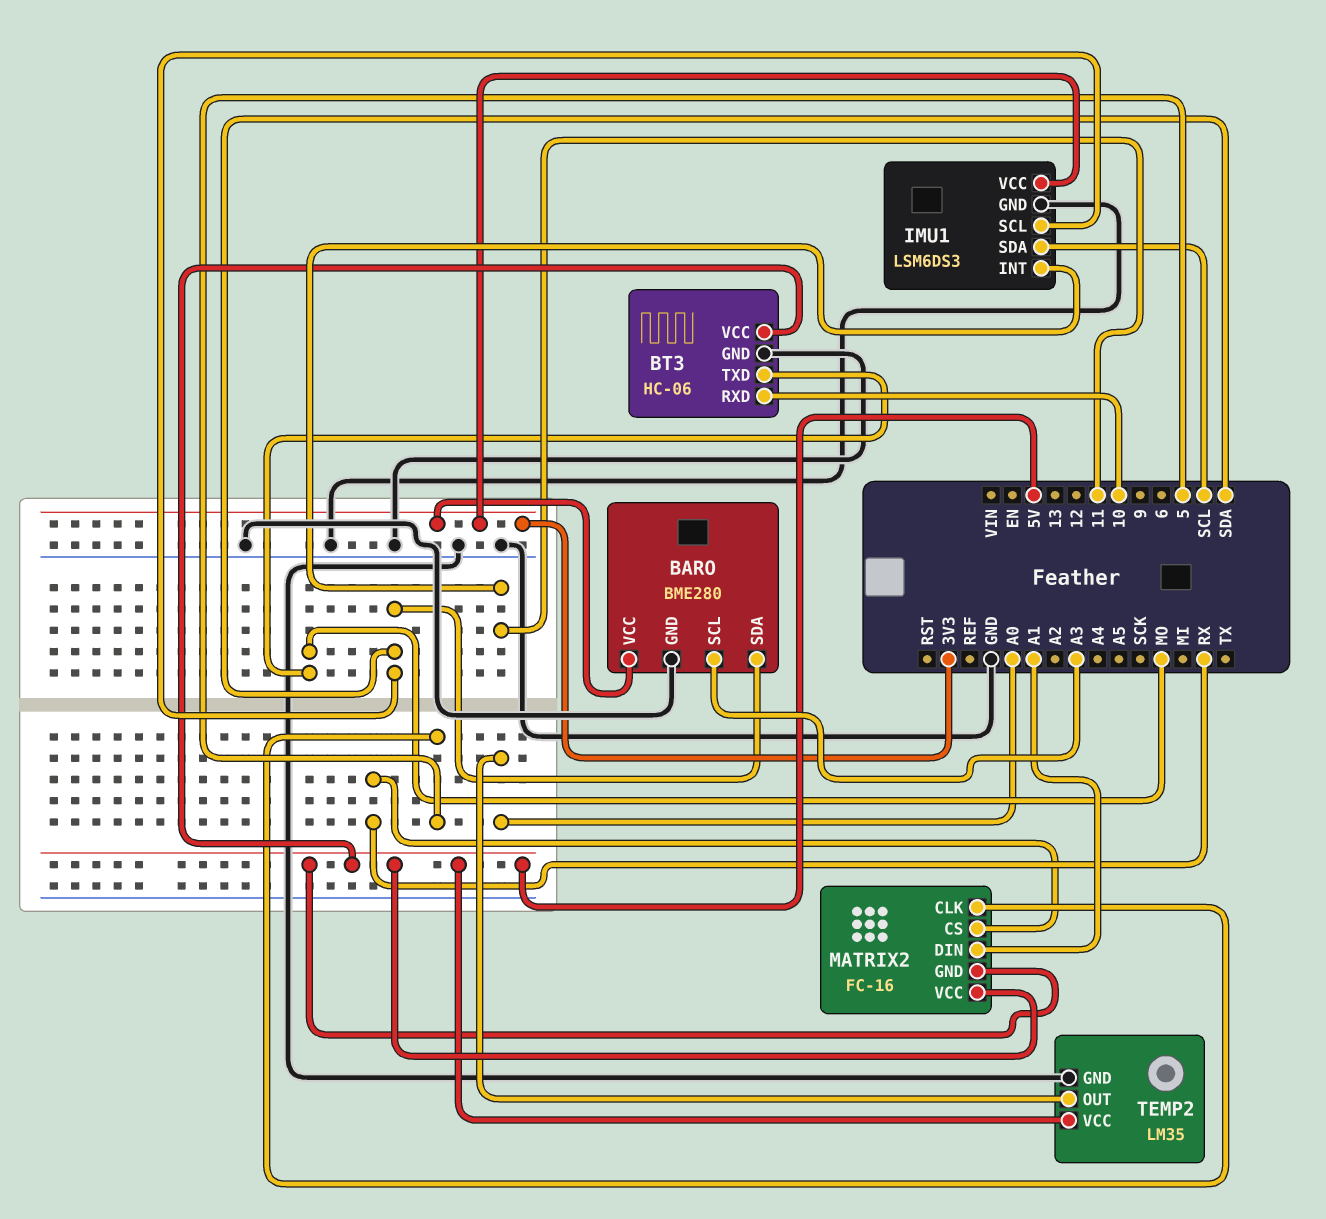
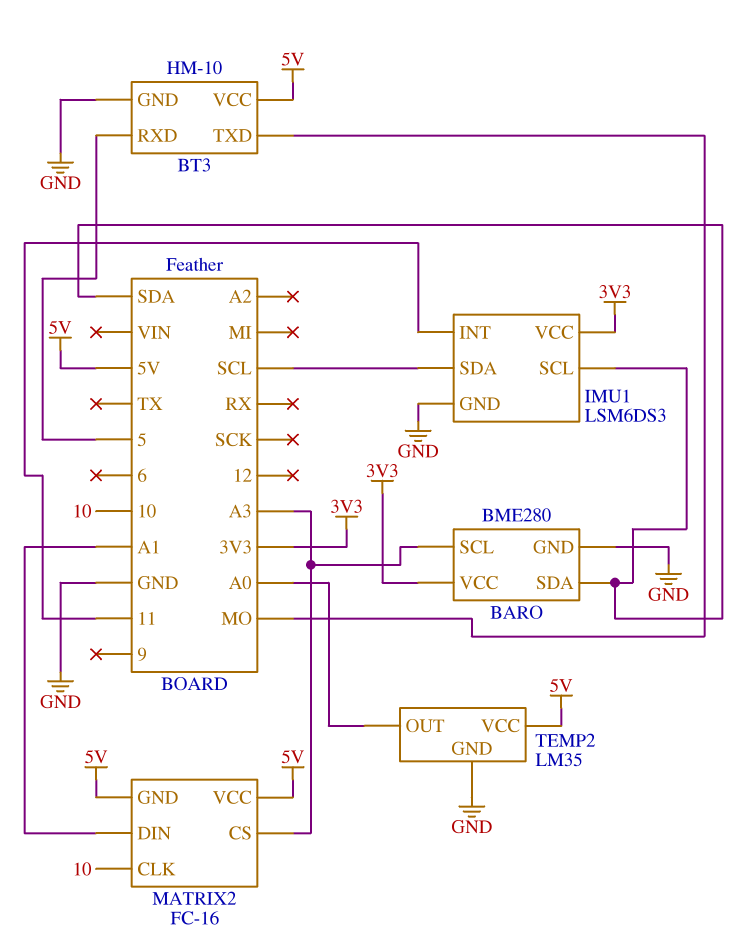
BT3: HC-06 -> HM-10
BT3 pin RXD: 10 -> 5
MATRIX2 pin CLK: 5 -> 10
MATRIX2 pin CS: RX -> A3

